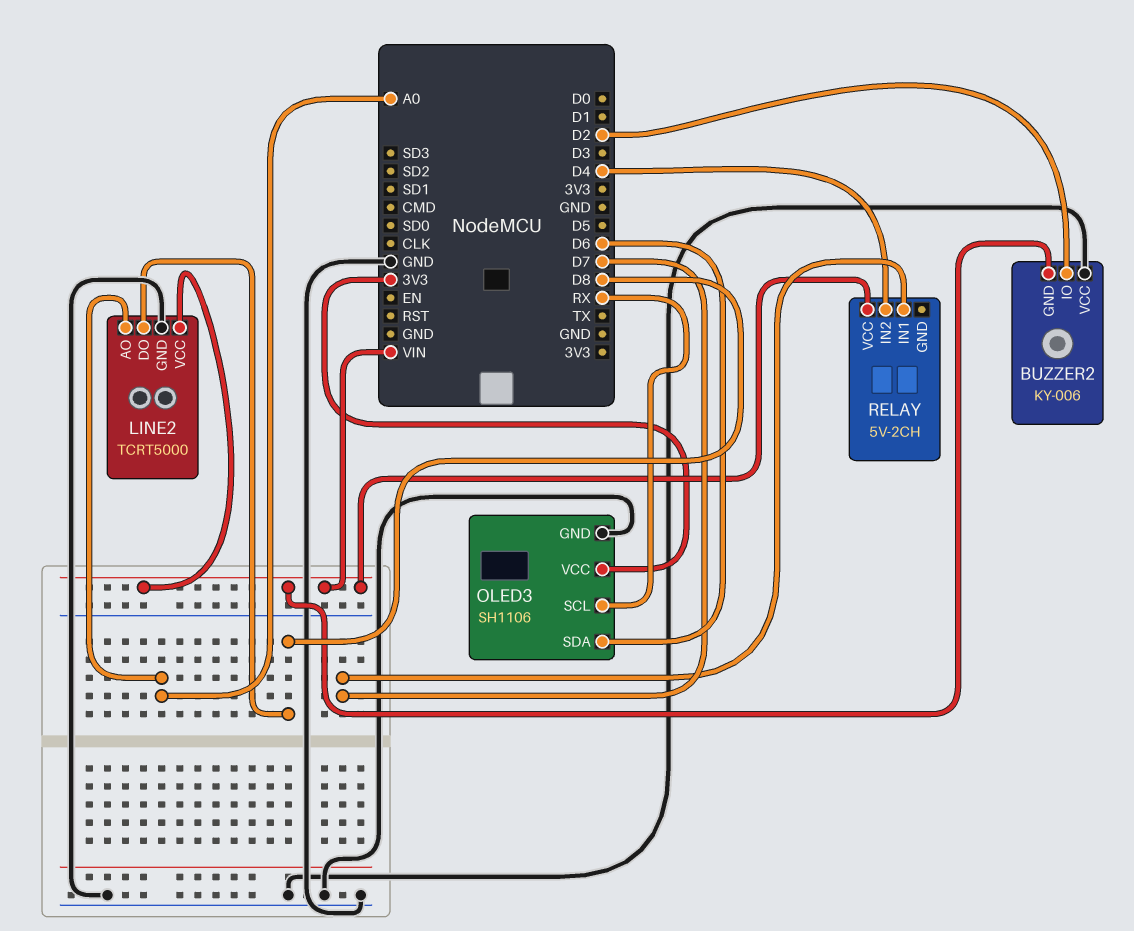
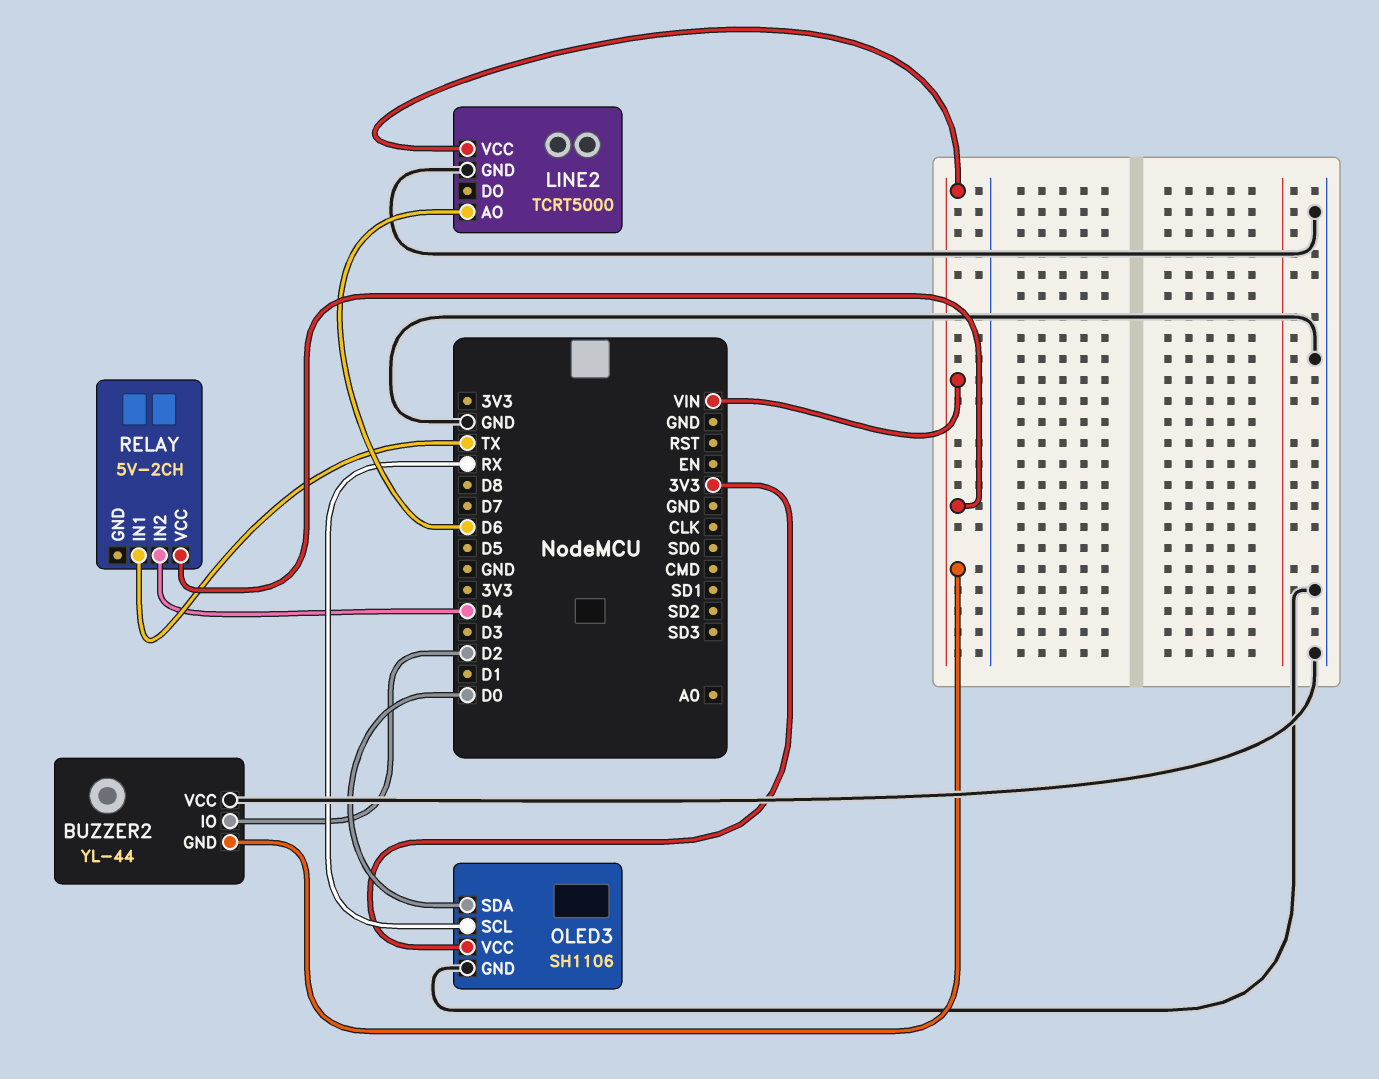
BUZZER2: KY-006 -> YL-44
LINE2 pin AO: A0 -> D6
LINE2 pin DO: D8 -> none
OLED3 pin SDA: D6 -> D0
RELAY pin IN1: D7 -> TX

